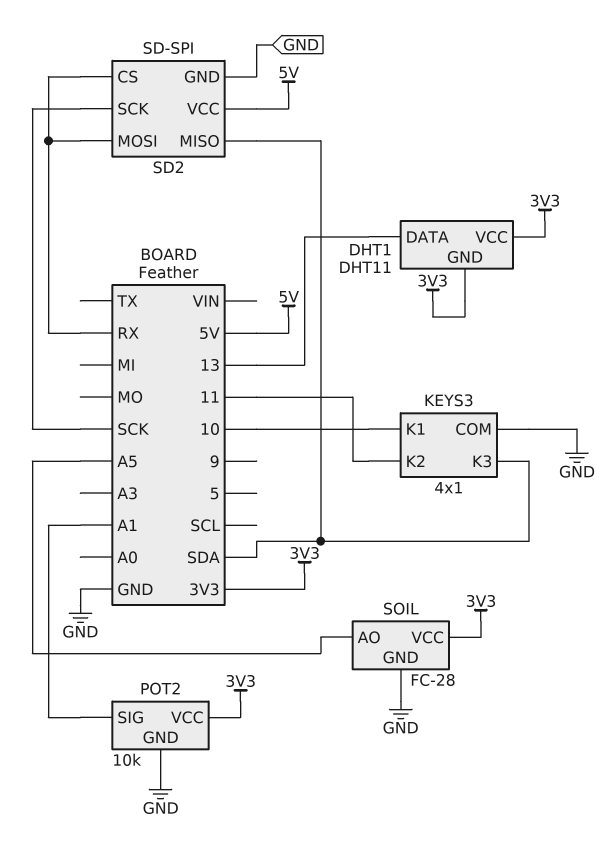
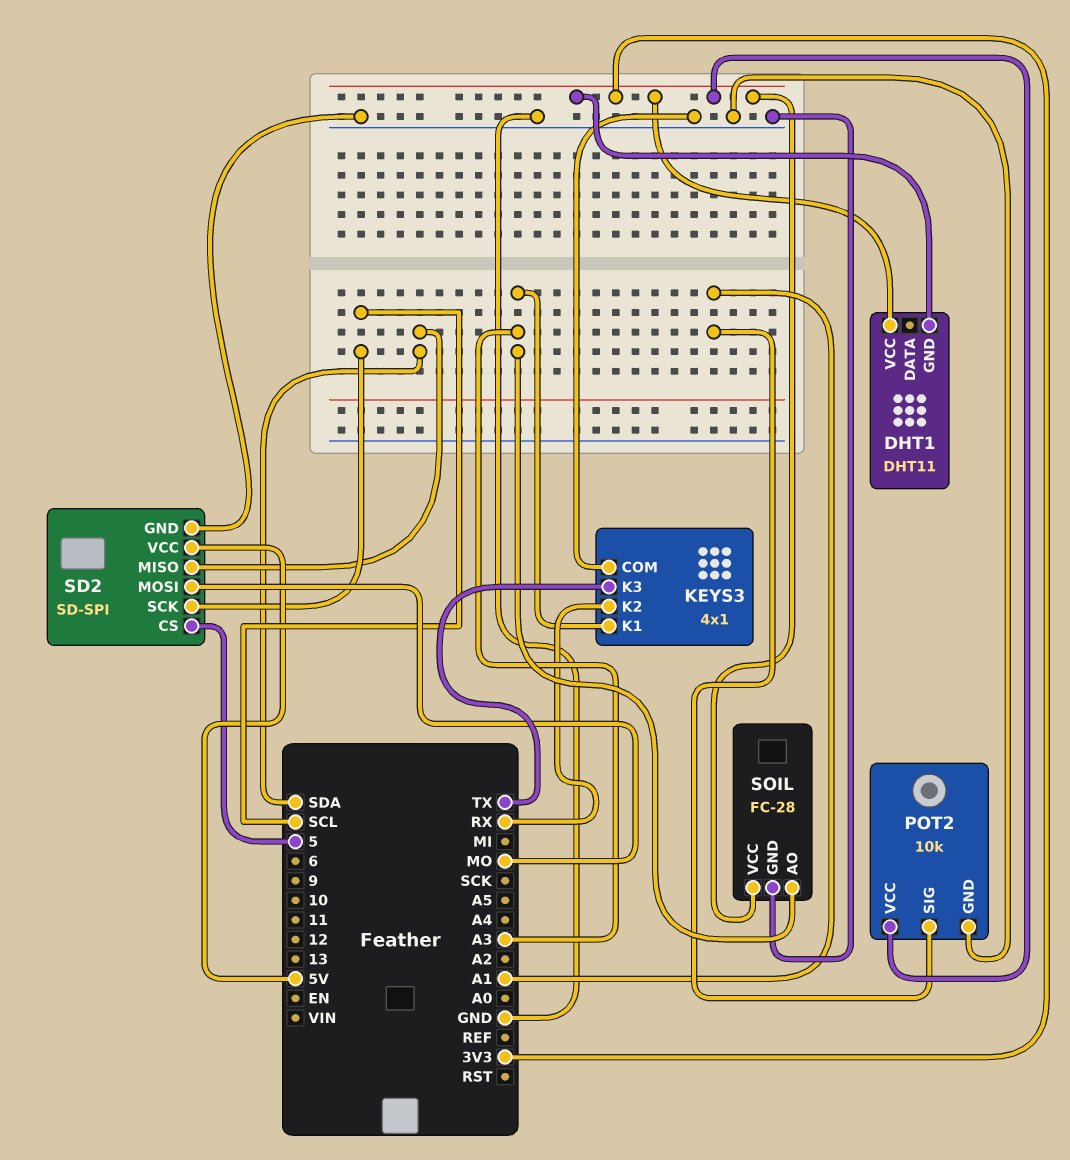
DHT1 pin DATA: 13 -> none
KEYS3 pin K1: 10 -> A3
KEYS3 pin K2: 11 -> RX
KEYS3 pin K3: SDA -> TX
SD2 pin CS: RX -> 5
SD2 pin MOSI: RX -> MO
SD2 pin SCK: SCK -> SCL
SOIL pin AO: A5 -> A3

